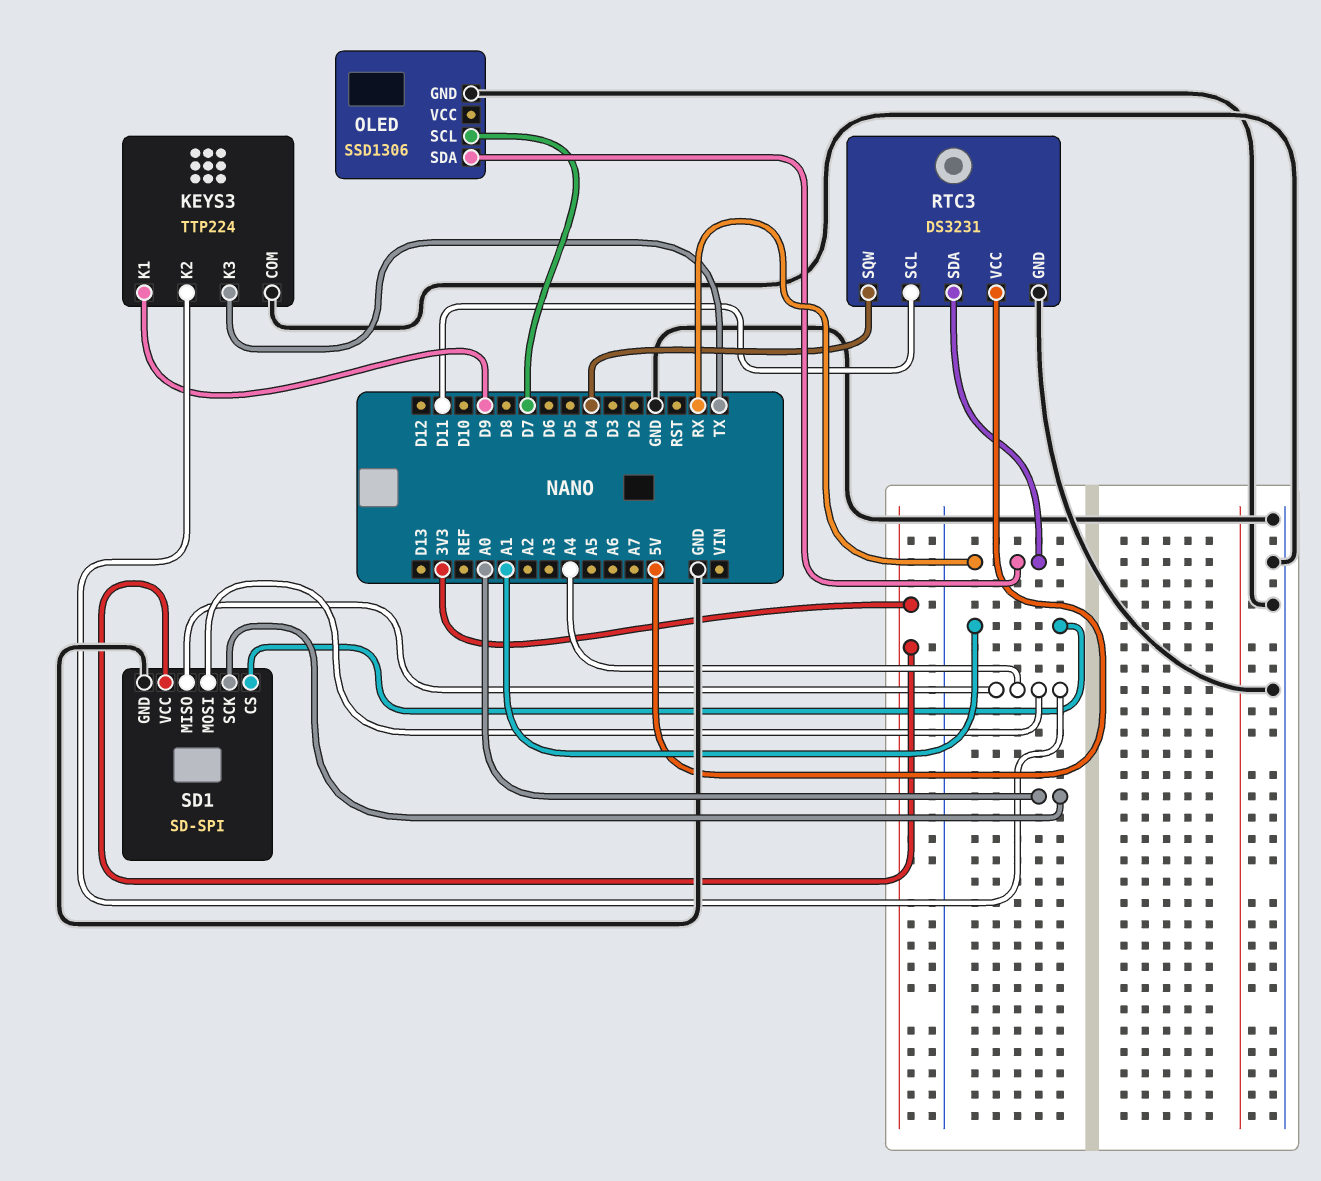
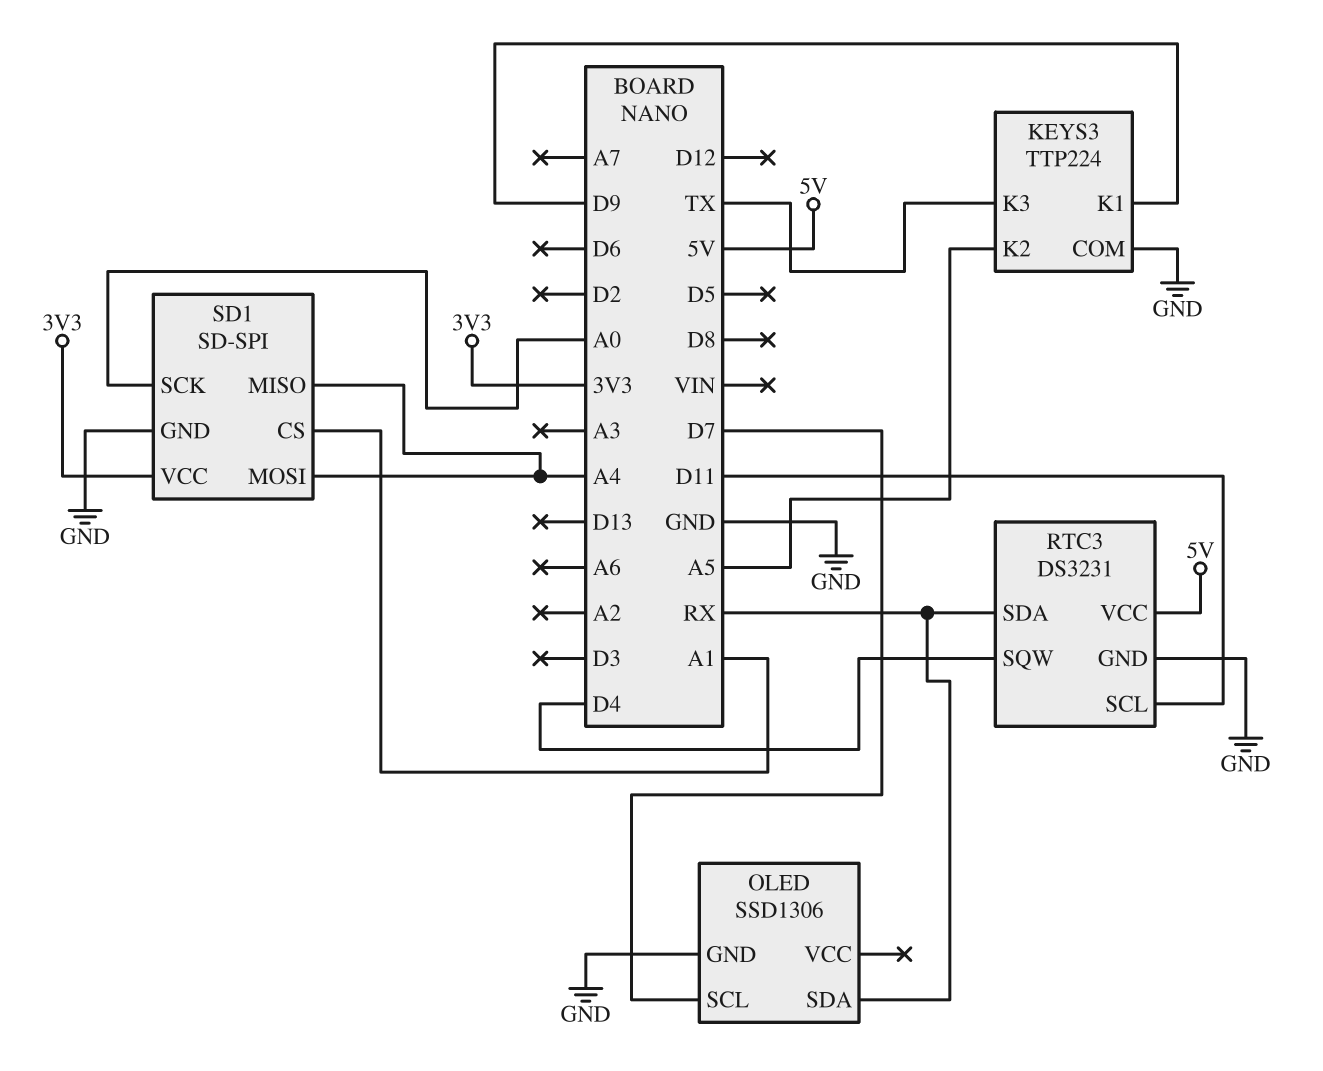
KEYS3 pin K2: A4 -> A5

